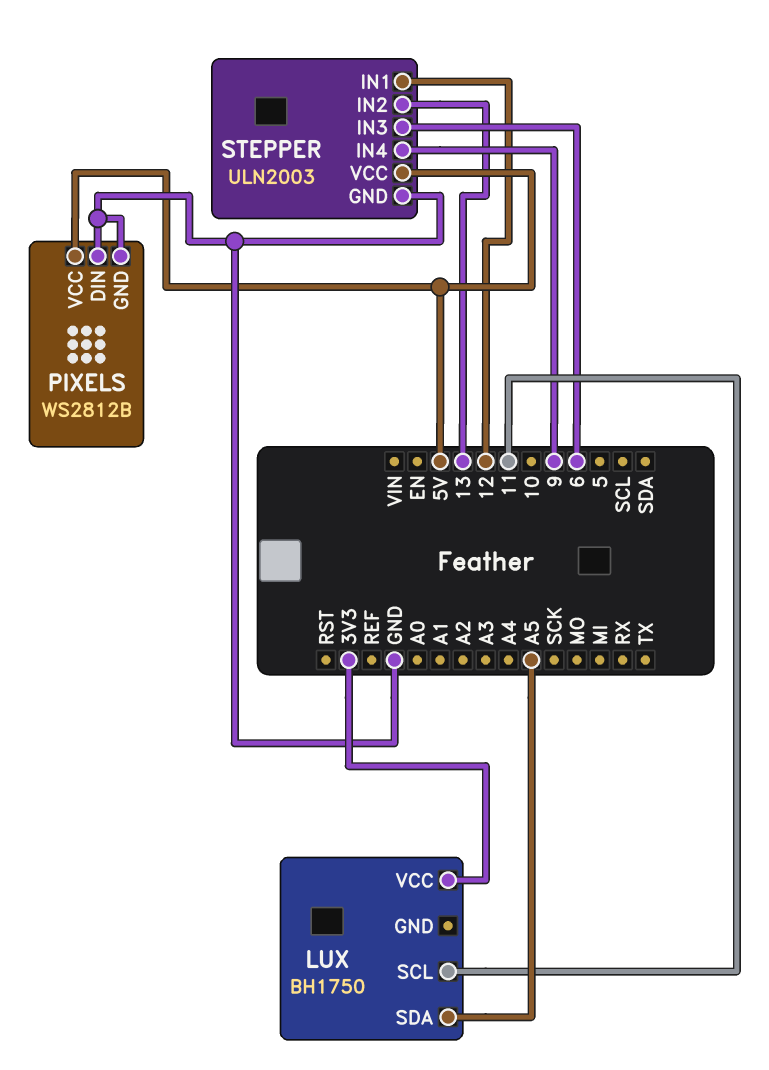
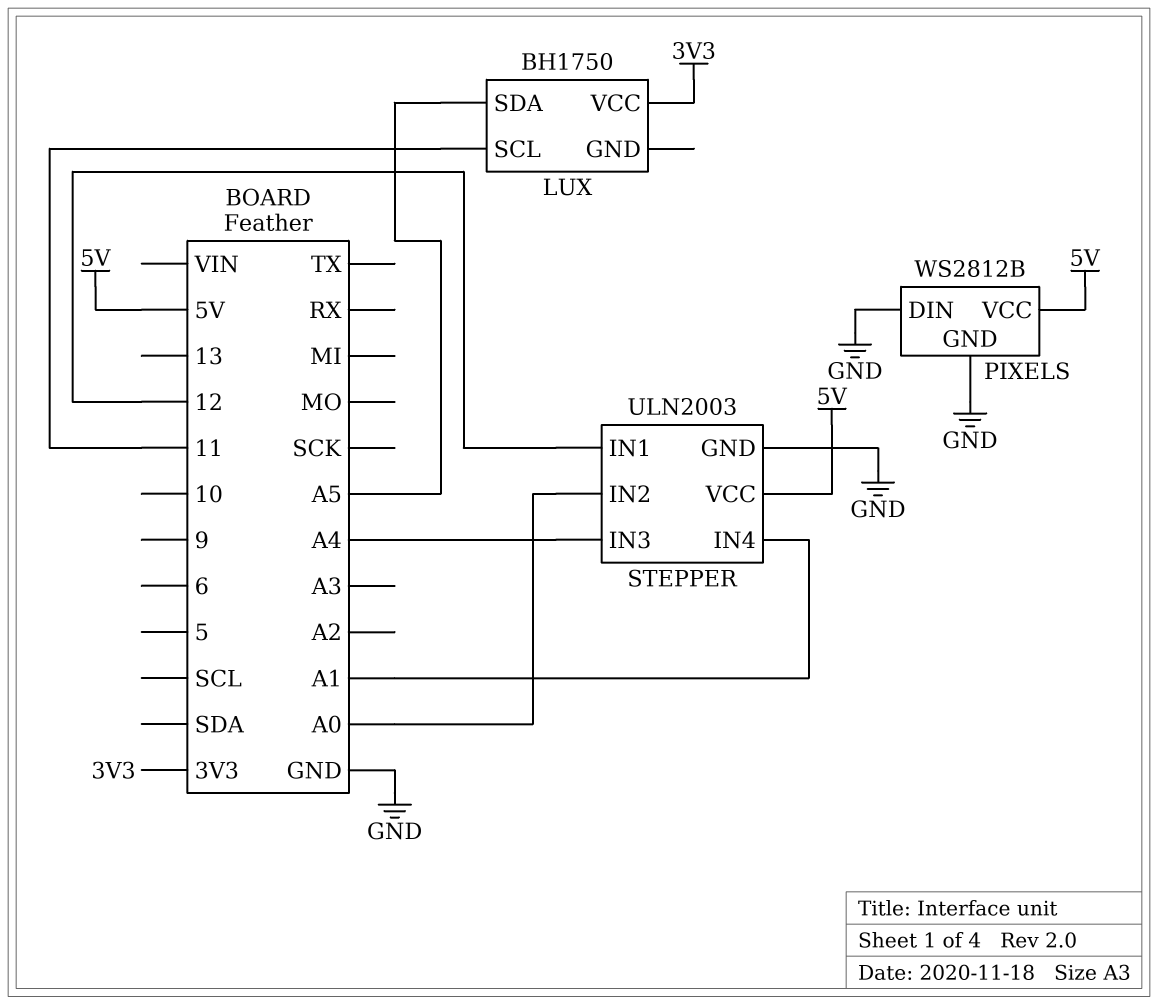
STEPPER pin IN2: 13 -> A0
STEPPER pin IN3: 6 -> A4
STEPPER pin IN4: 9 -> A1

